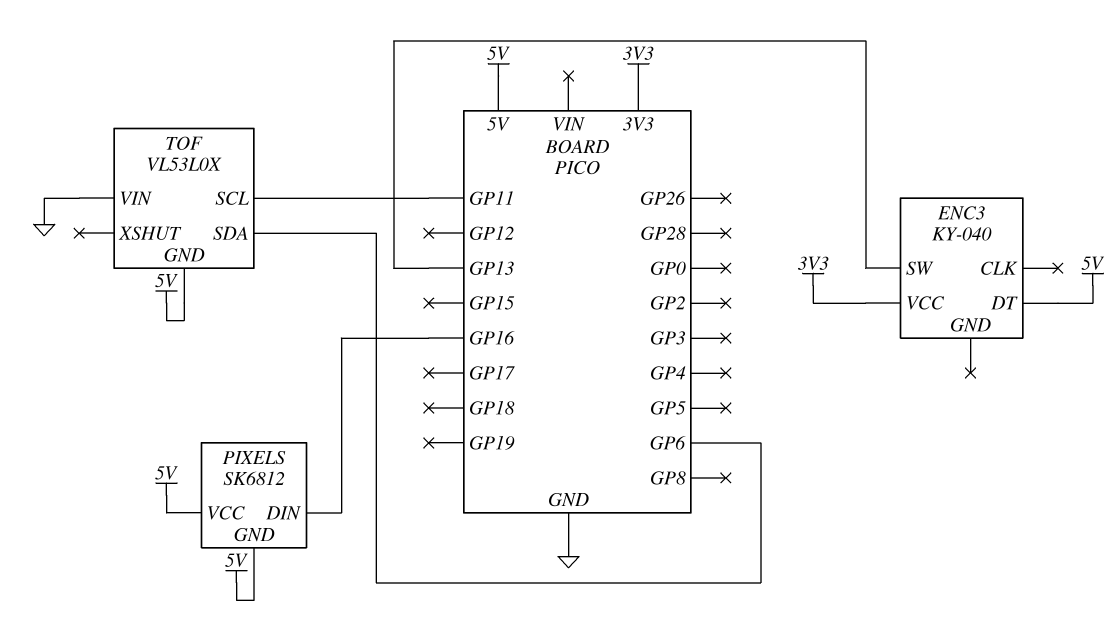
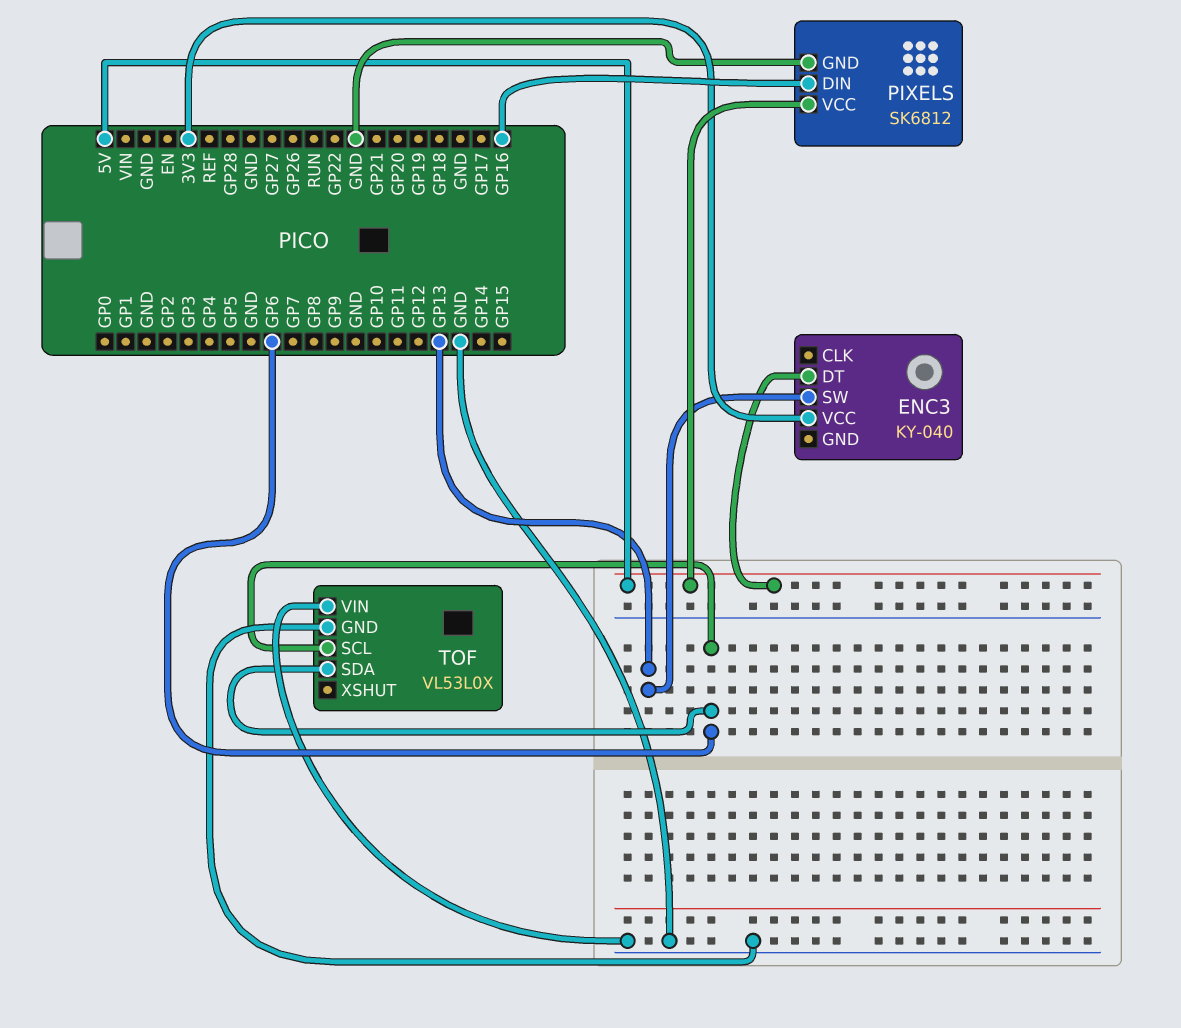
PIXELS pin GND: 5V -> GND
TOF pin GND: 5V -> GND
TOF pin SCL: GP11 -> GP6

